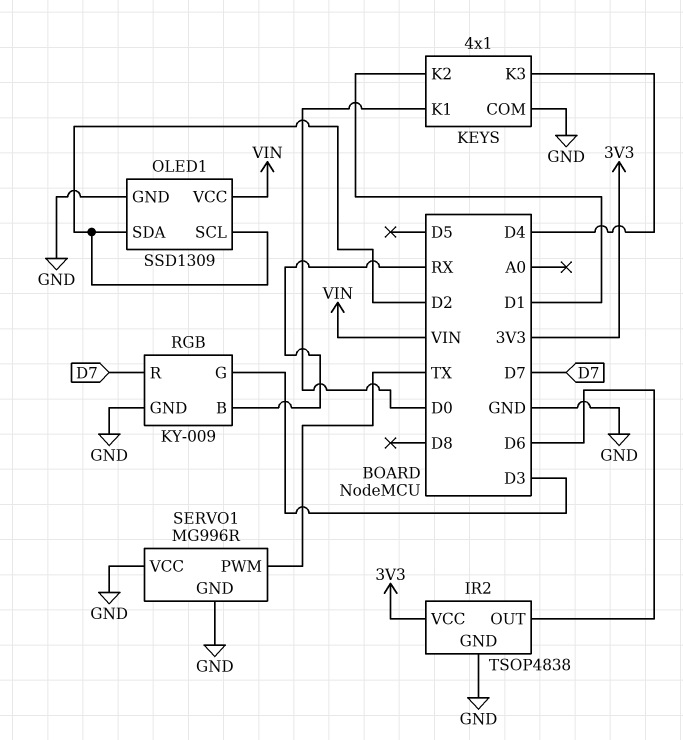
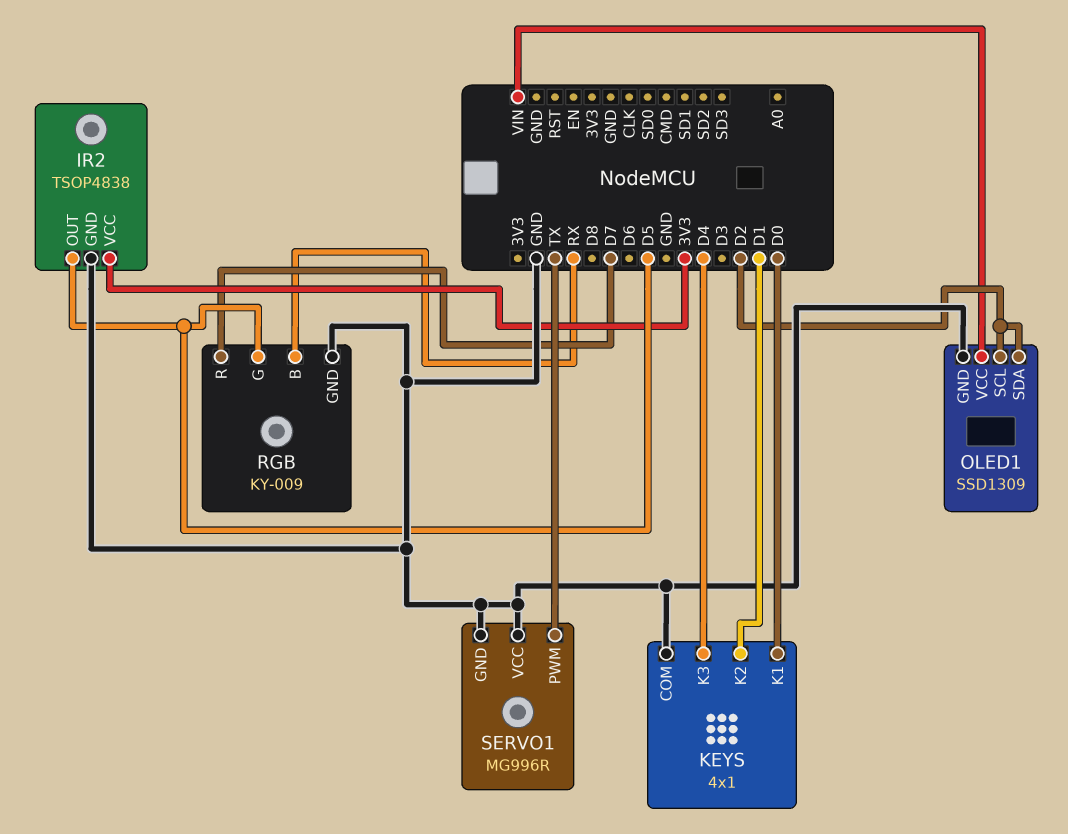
IR2 pin OUT: D6 -> D5
RGB pin G: D3 -> D5

